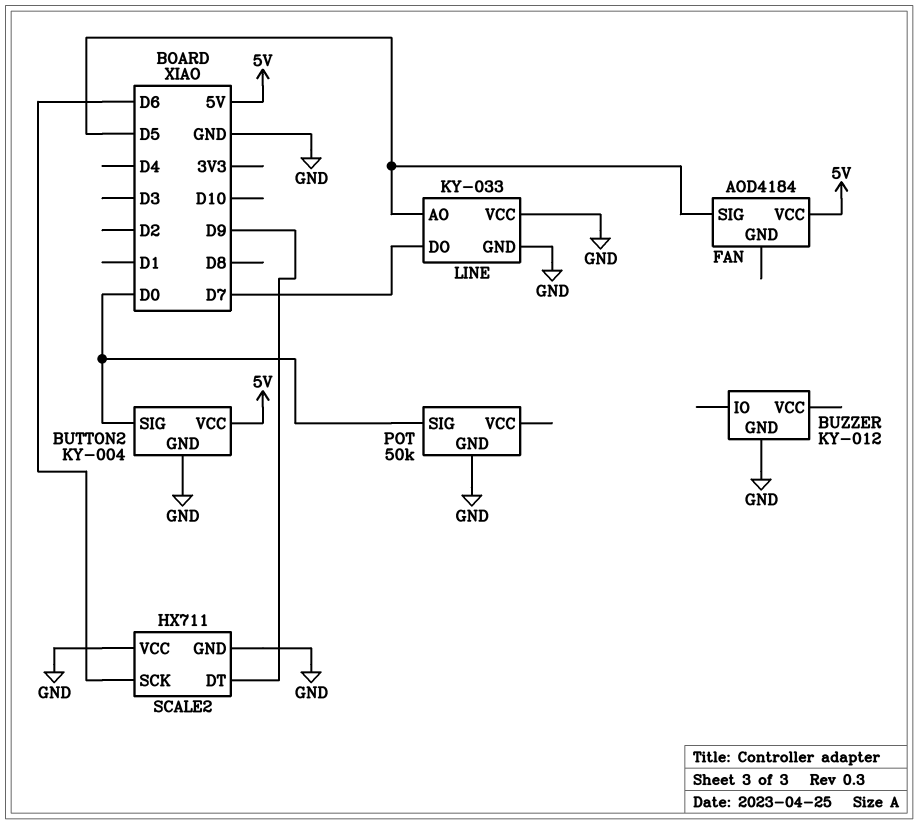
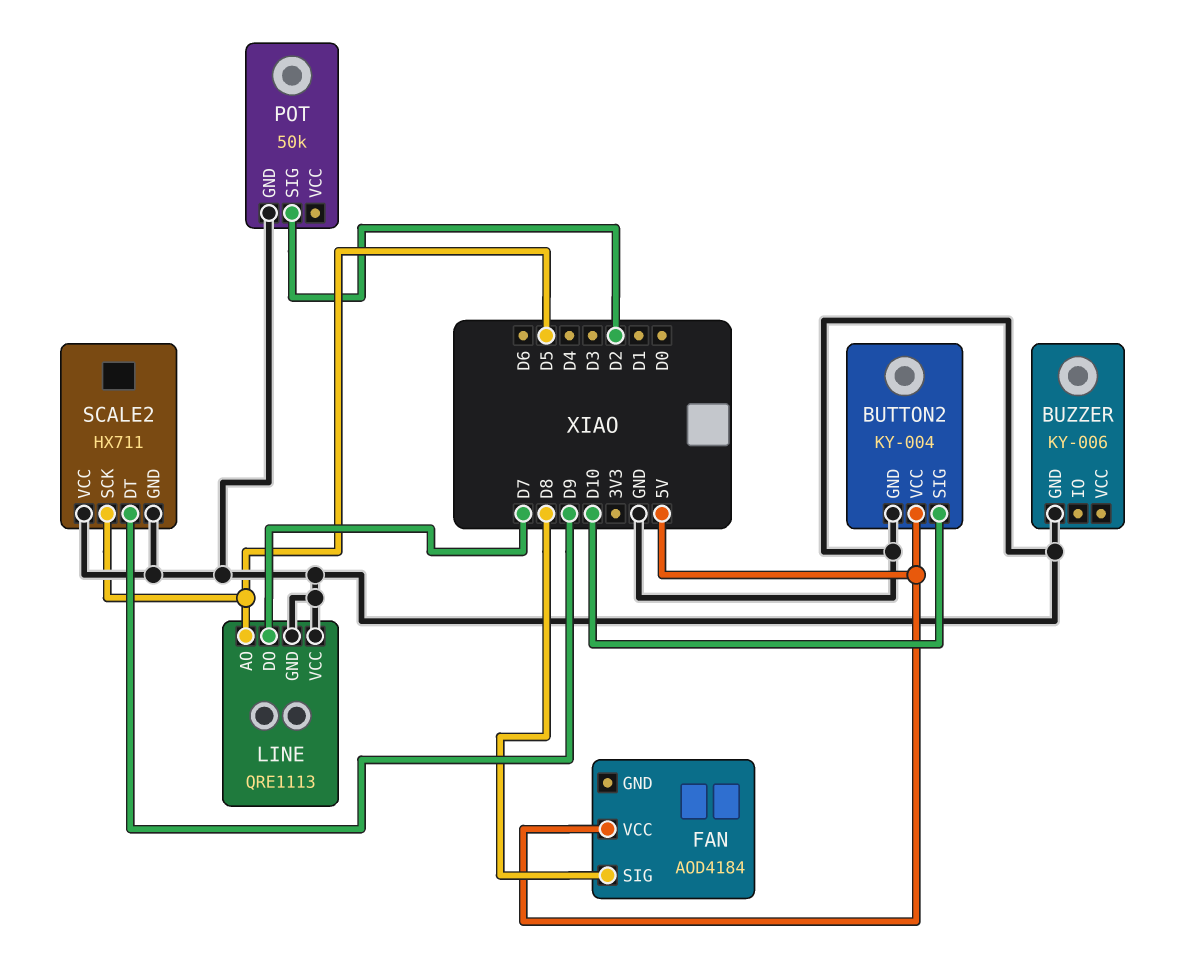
BUTTON2 pin SIG: D0 -> D10
BUZZER: KY-012 -> KY-006
FAN pin SIG: D5 -> D8
LINE: KY-033 -> QRE1113
POT pin SIG: D0 -> D2
SCALE2 pin SCK: D6 -> D5

